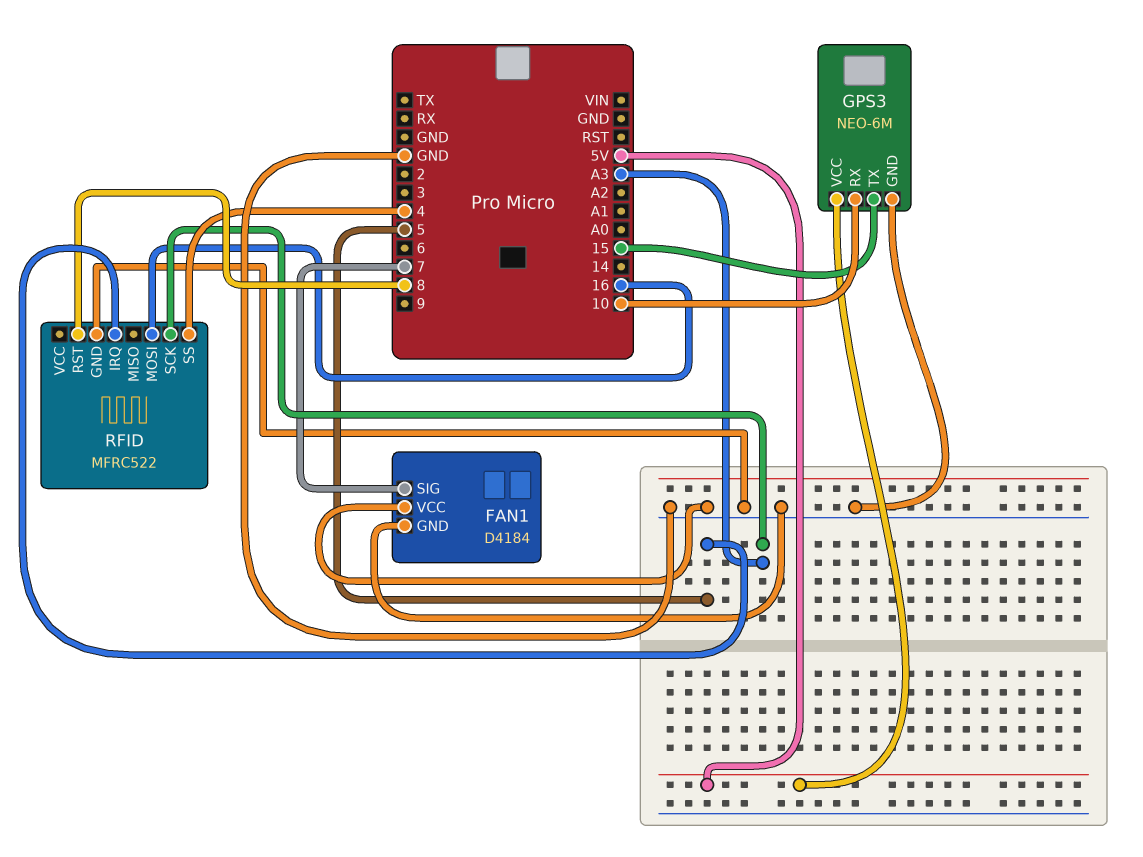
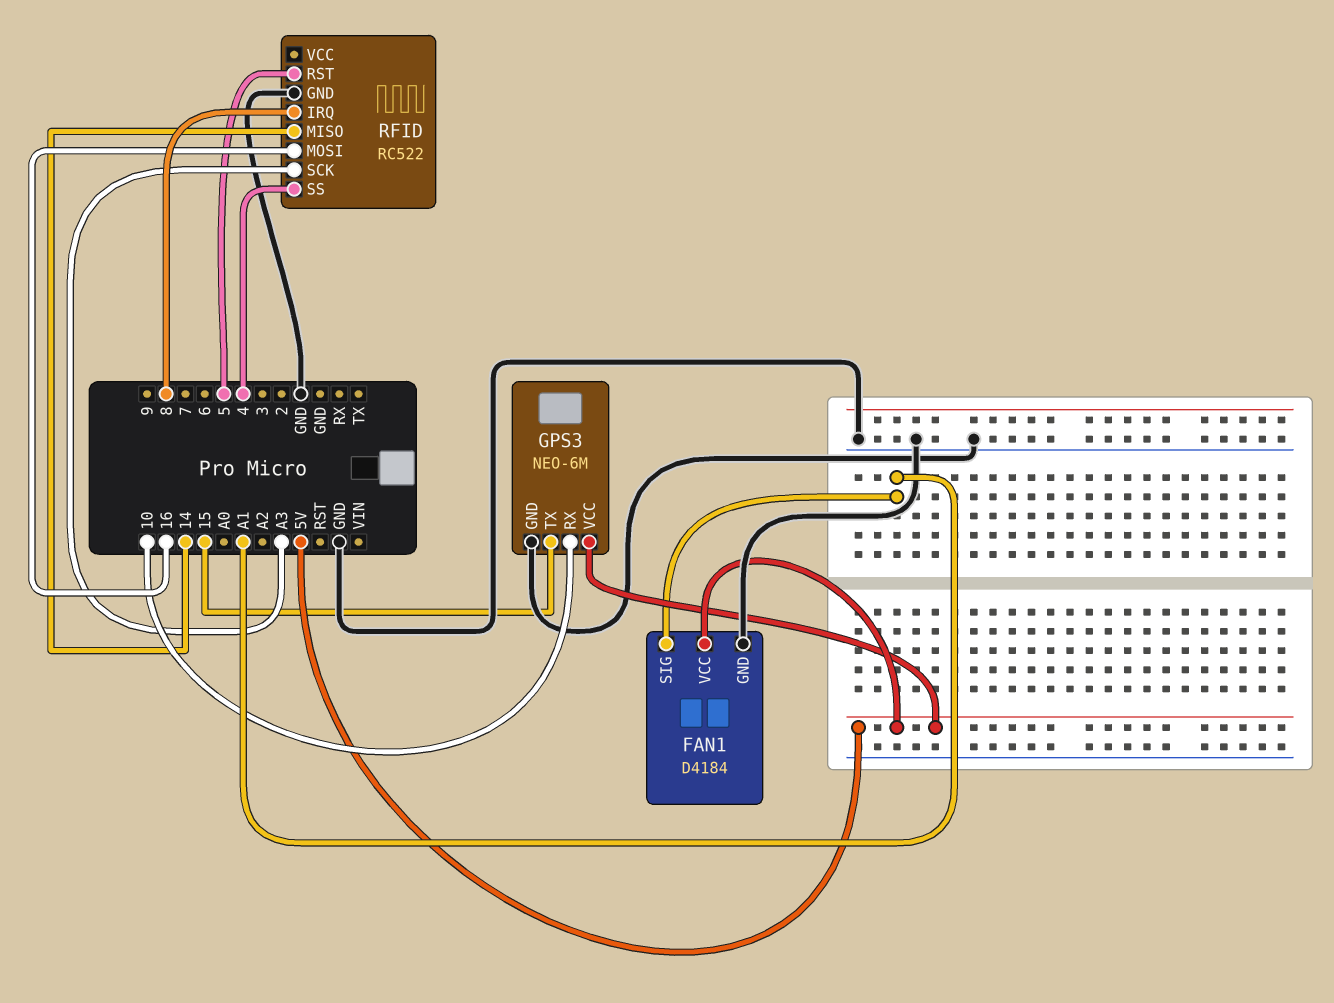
FAN1 pin SIG: 7 -> A1
FAN1 pin VCC: GND -> 5V
RFID: MFRC522 -> RC522
RFID pin IRQ: 5 -> 8
RFID pin MISO: none -> 14
RFID pin RST: 8 -> 5

